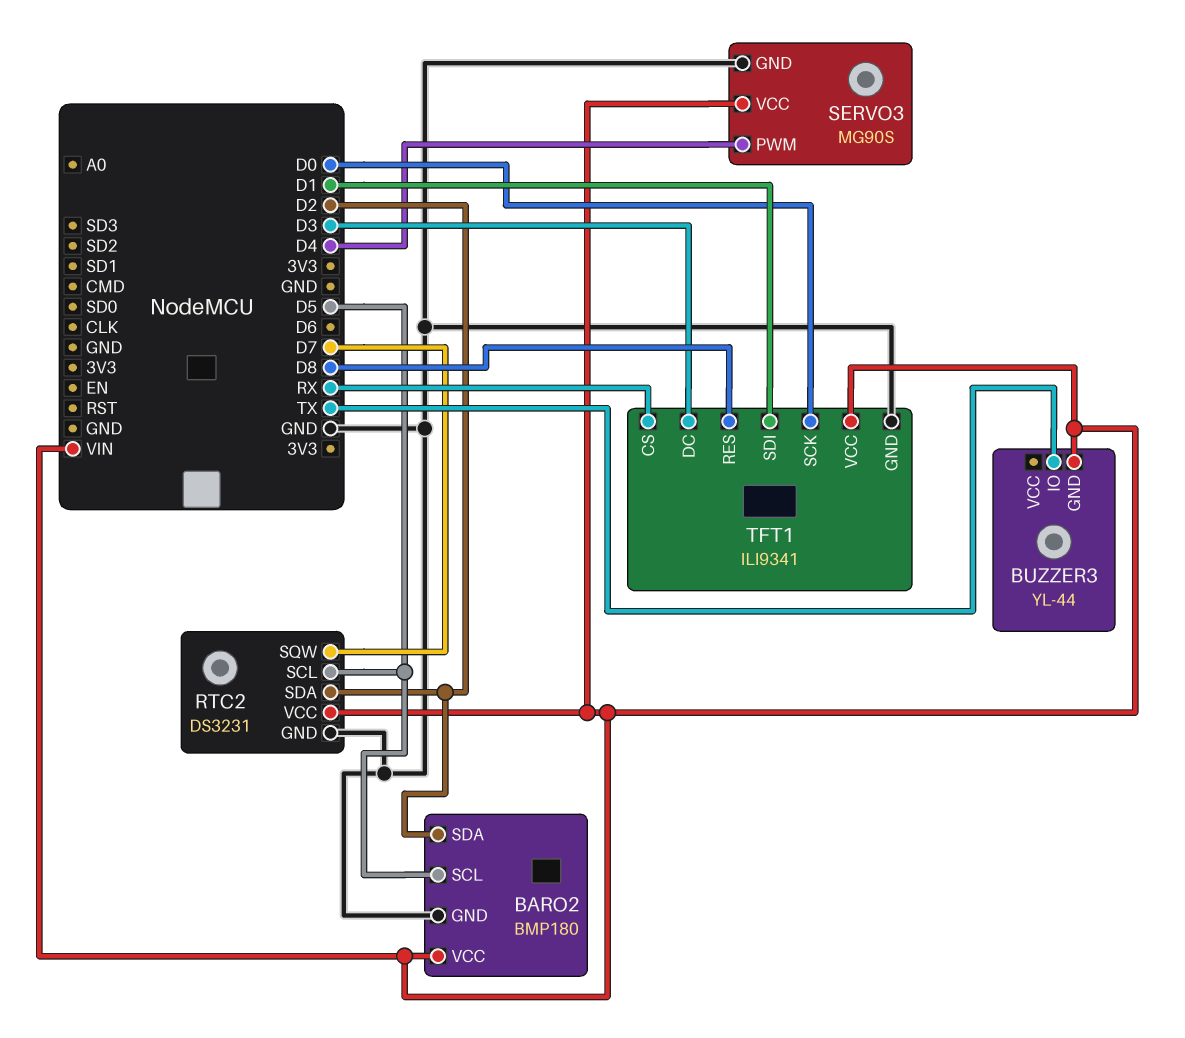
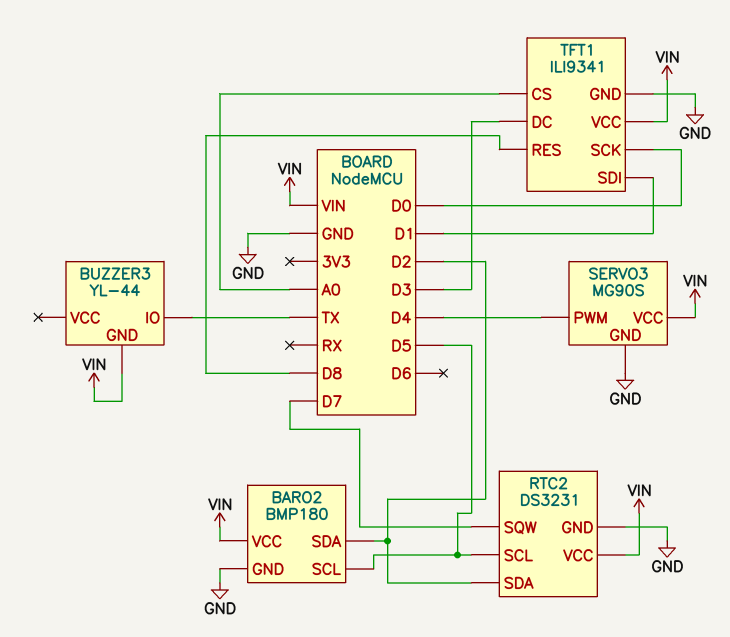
TFT1 pin CS: RX -> A0

